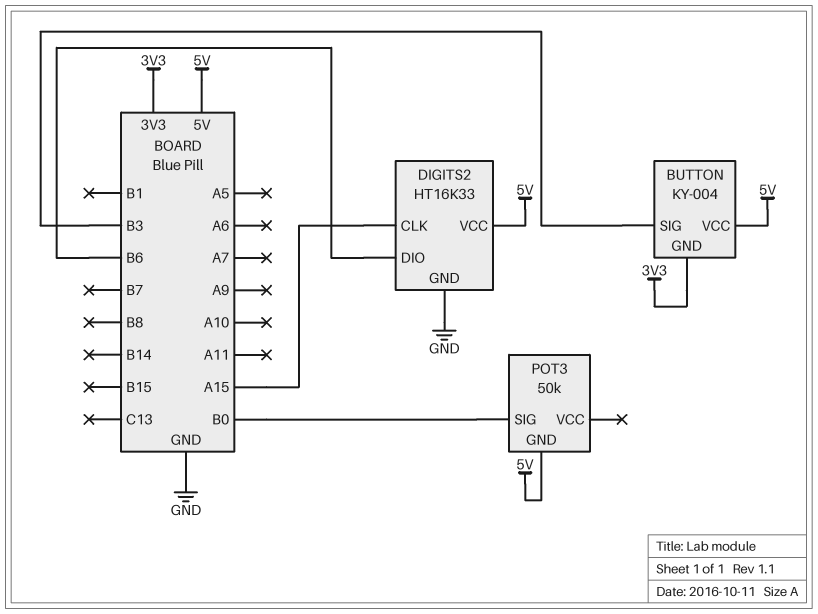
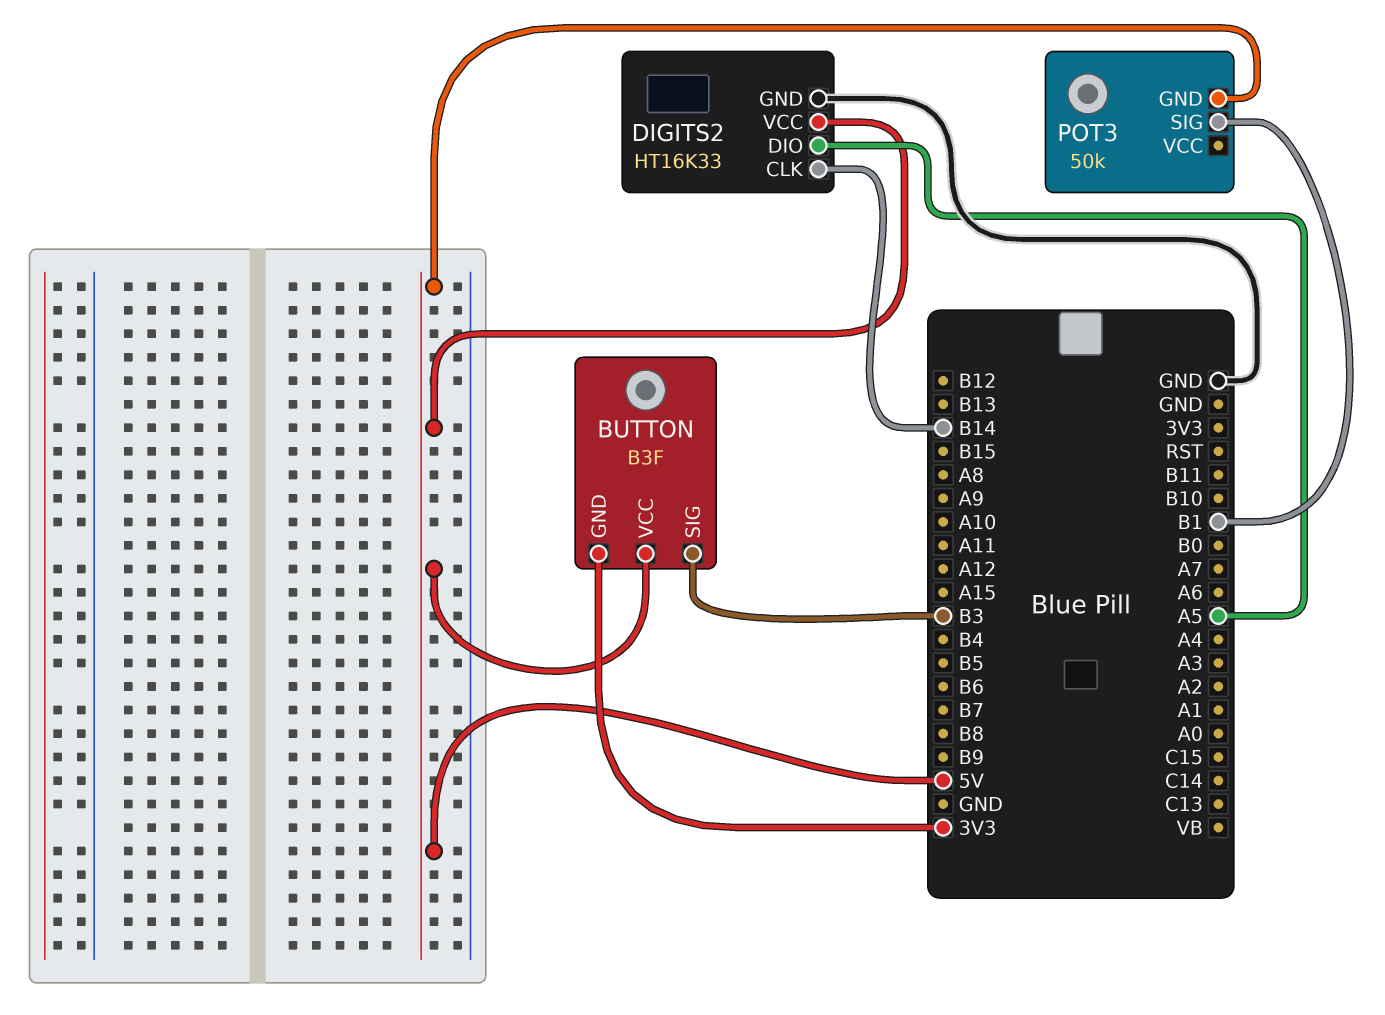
BUTTON: KY-004 -> B3F
DIGITS2 pin CLK: A15 -> B14
DIGITS2 pin DIO: B6 -> A5
POT3 pin SIG: B0 -> B1

